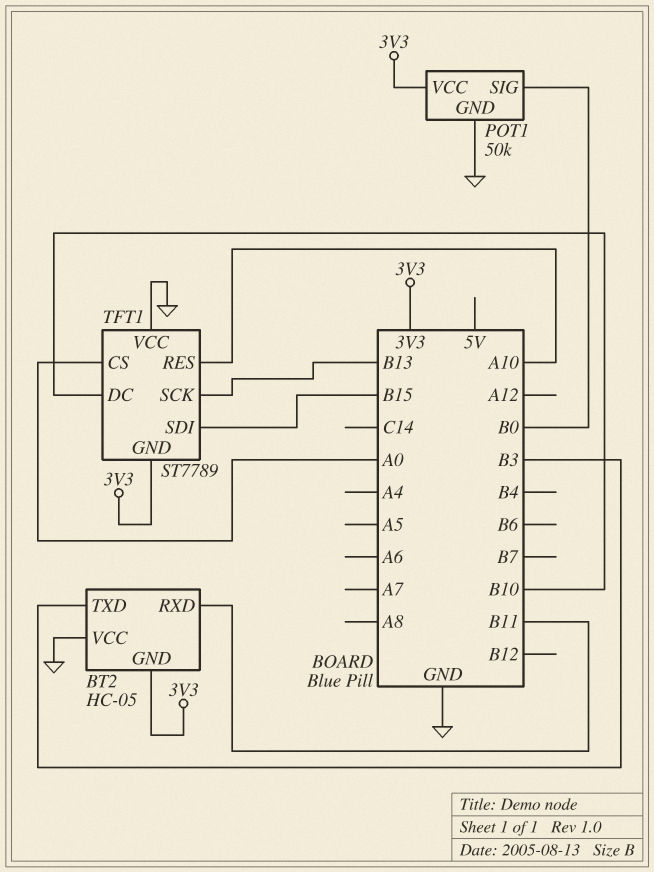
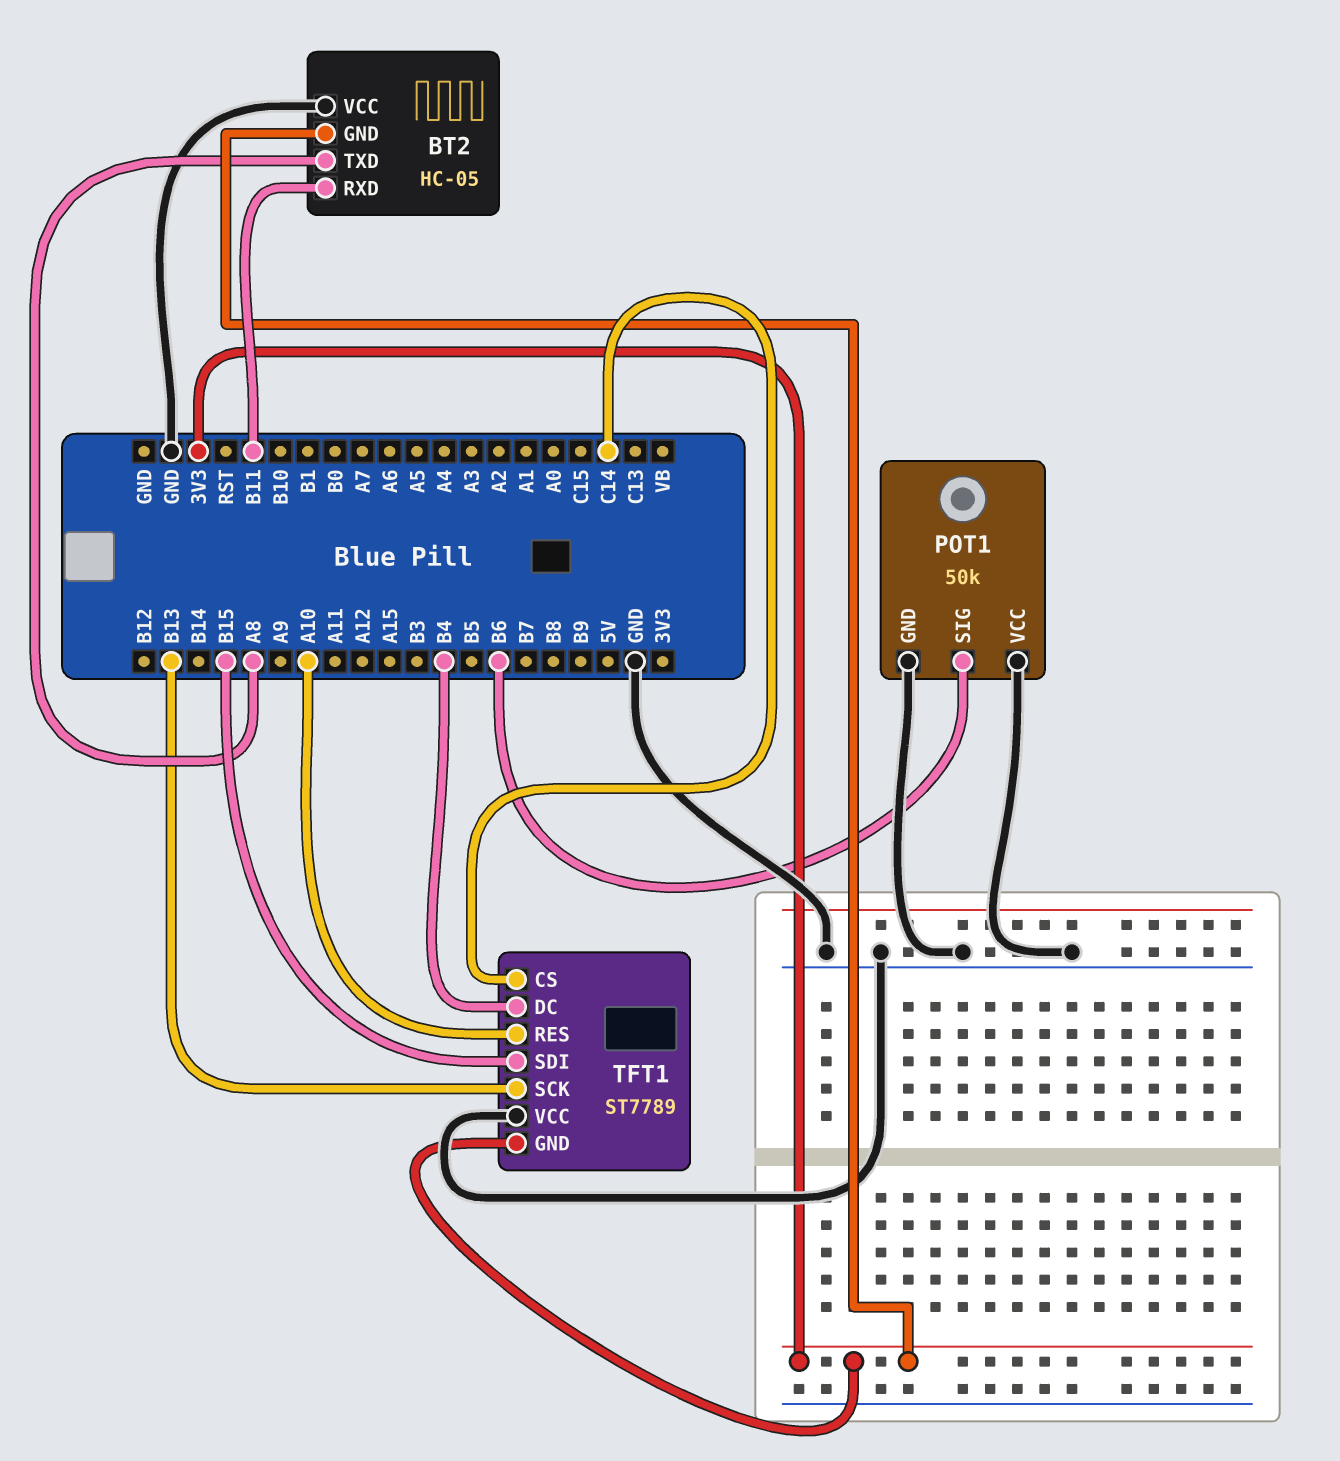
BT2 pin TXD: B3 -> A8
POT1 pin SIG: B0 -> B6
POT1 pin VCC: 3V3 -> GND
TFT1 pin CS: A0 -> C14
TFT1 pin DC: B10 -> B4

